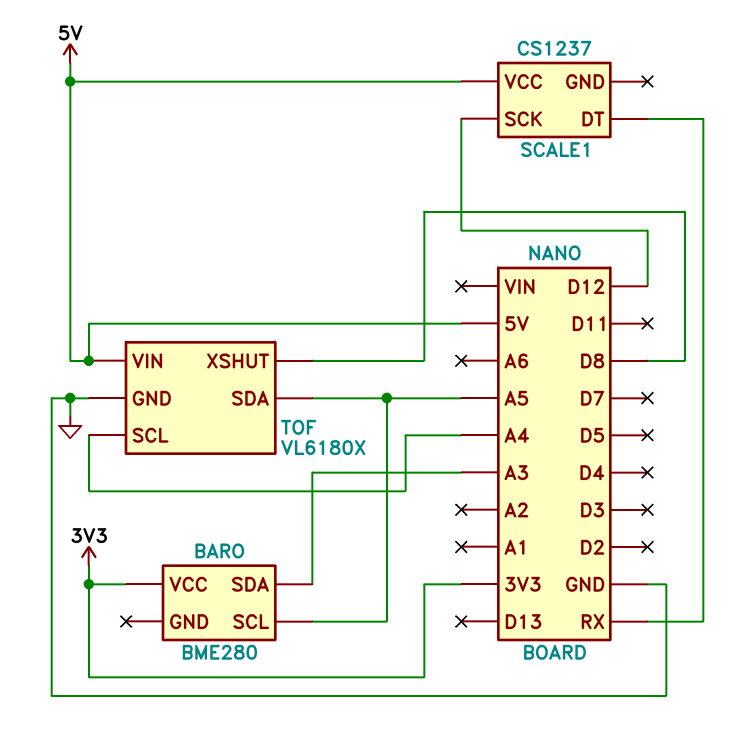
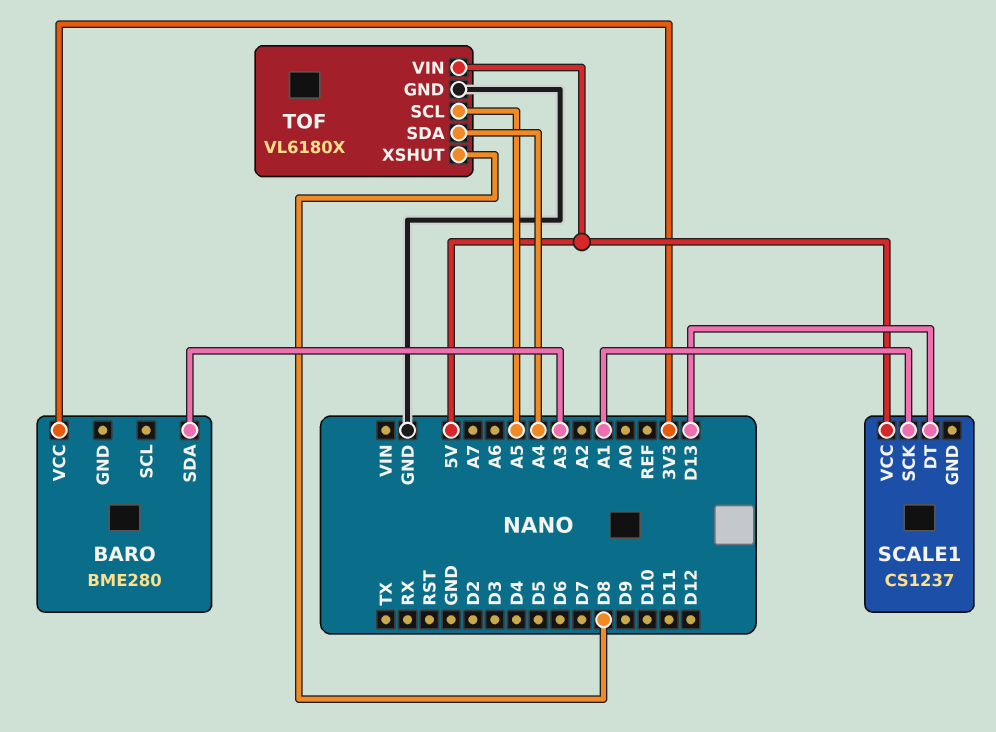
BARO pin SCL: A5 -> none
SCALE1 pin DT: RX -> D13
SCALE1 pin SCK: D12 -> A1
TOF pin SCL: A4 -> A5
TOF pin SDA: A5 -> A4

